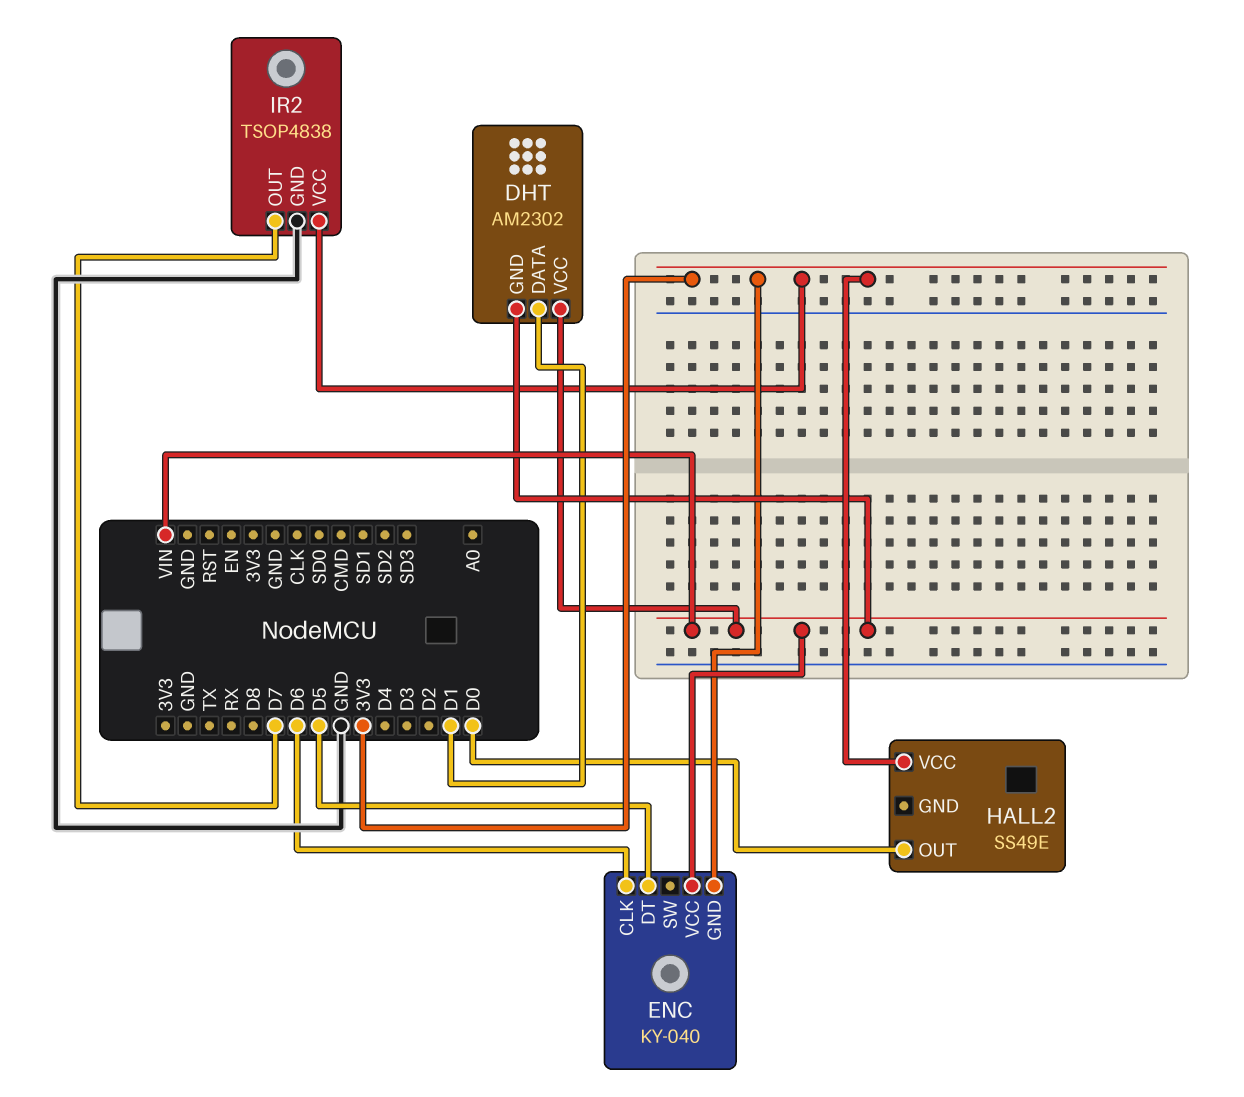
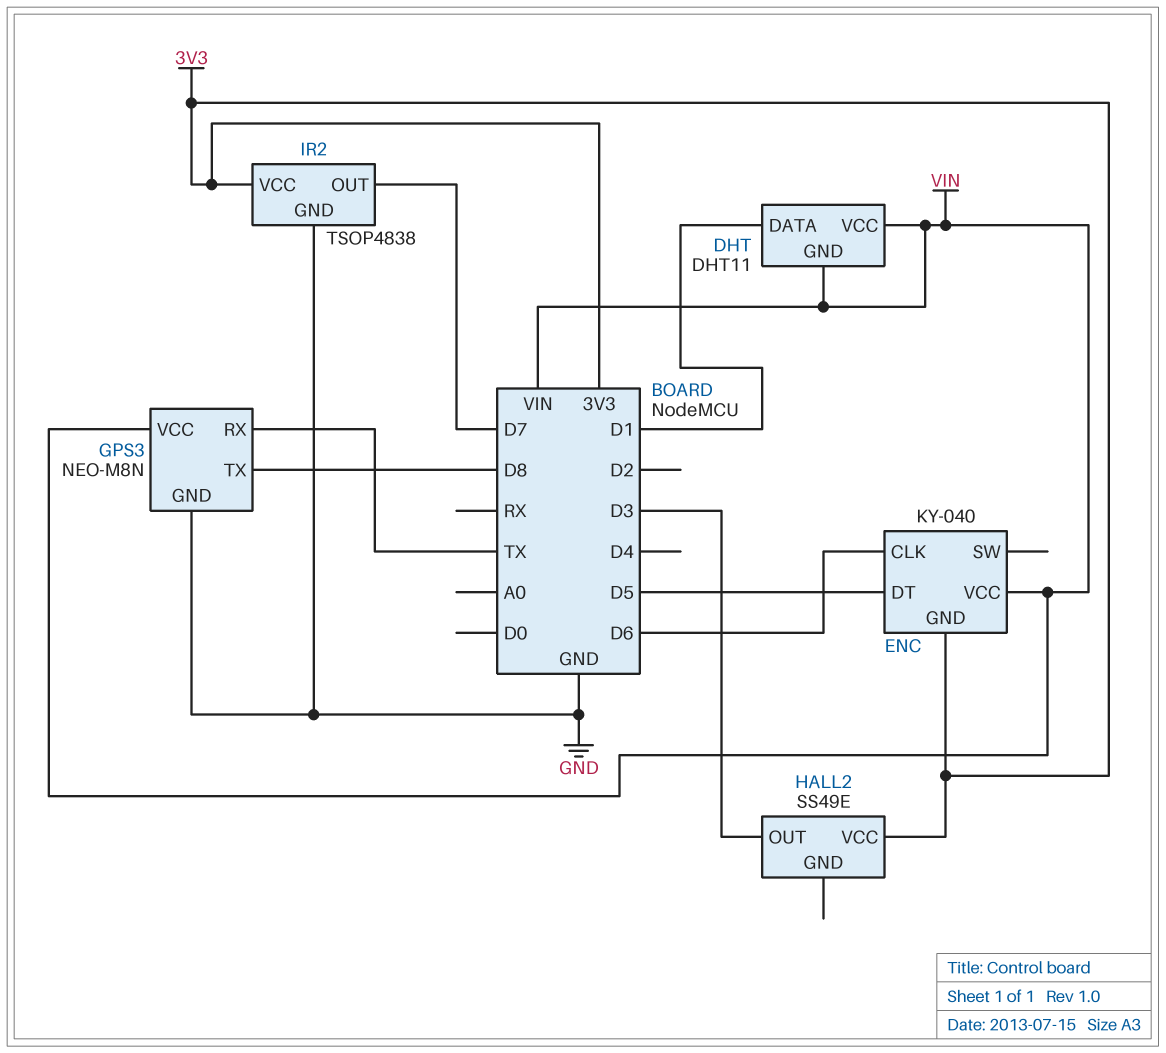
DHT: AM2302 -> DHT11
GPS3: none -> NEO-M8N
GPS3 pin GND: none -> GND
GPS3 pin RX: none -> TX
GPS3 pin TX: none -> D8
GPS3 pin VCC: none -> VIN
HALL2 pin OUT: D0 -> D3

